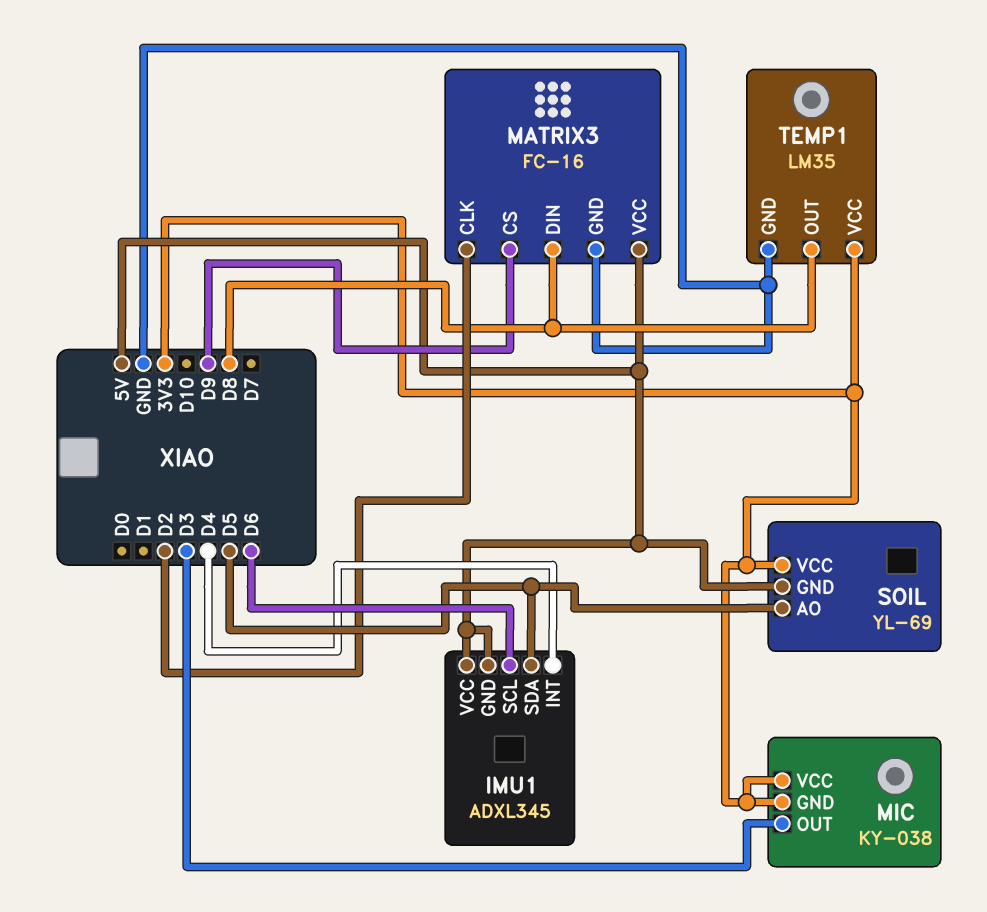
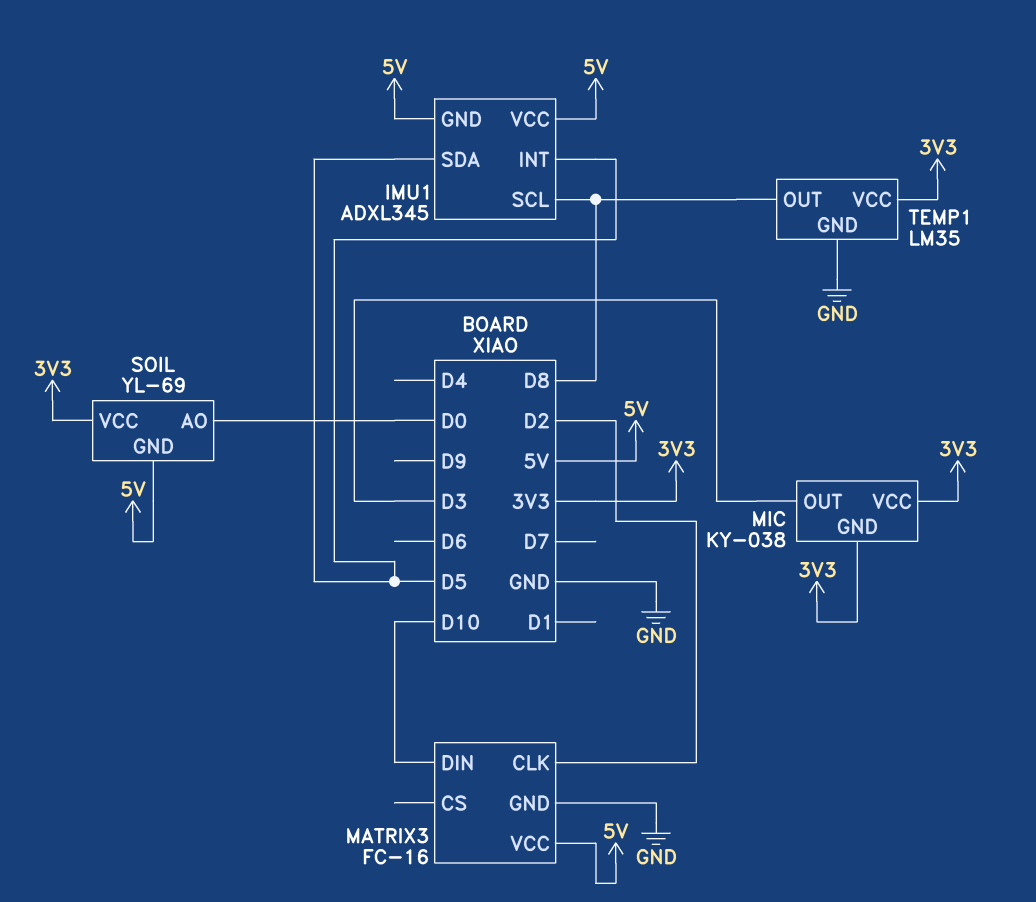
IMU1 pin INT: D4 -> D5
IMU1 pin SCL: D6 -> D8
MATRIX3 pin CS: D9 -> none
MATRIX3 pin DIN: D8 -> D10
SOIL pin AO: D5 -> D0

